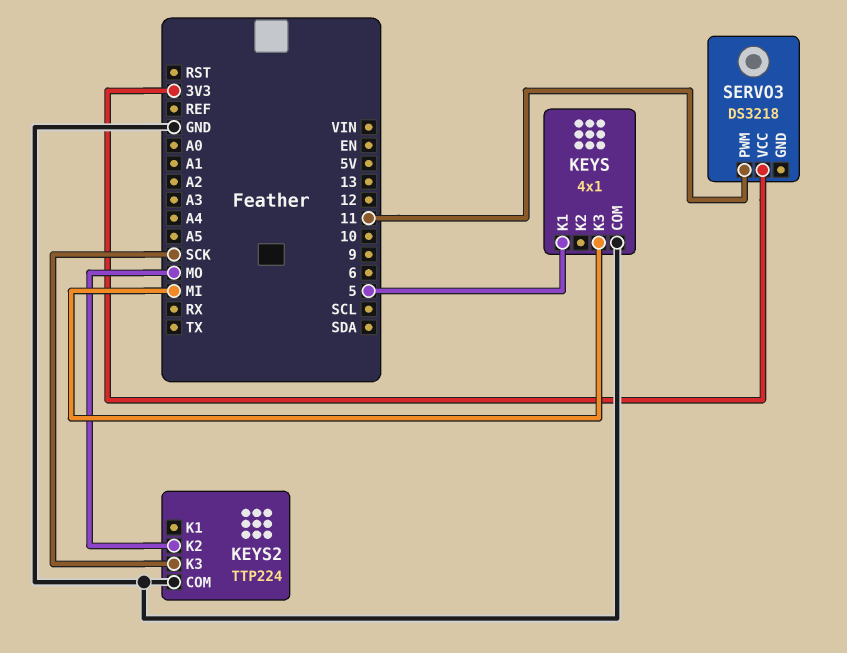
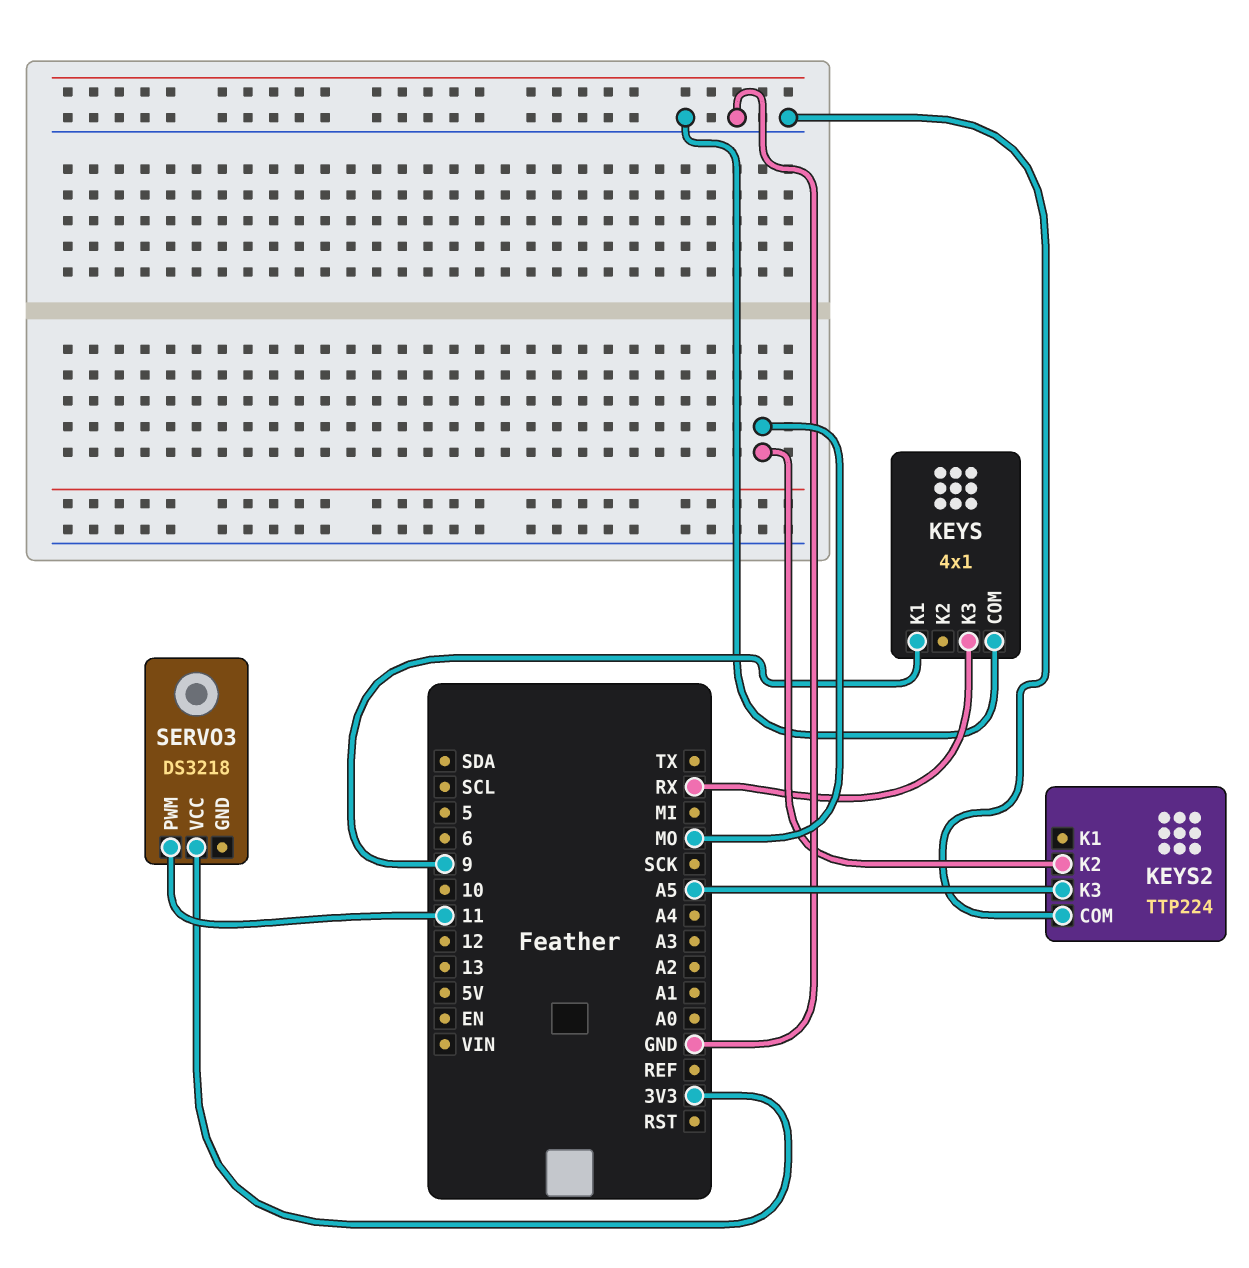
KEYS pin K1: 5 -> 9
KEYS pin K3: MI -> RX
KEYS2 pin K3: SCK -> A5

